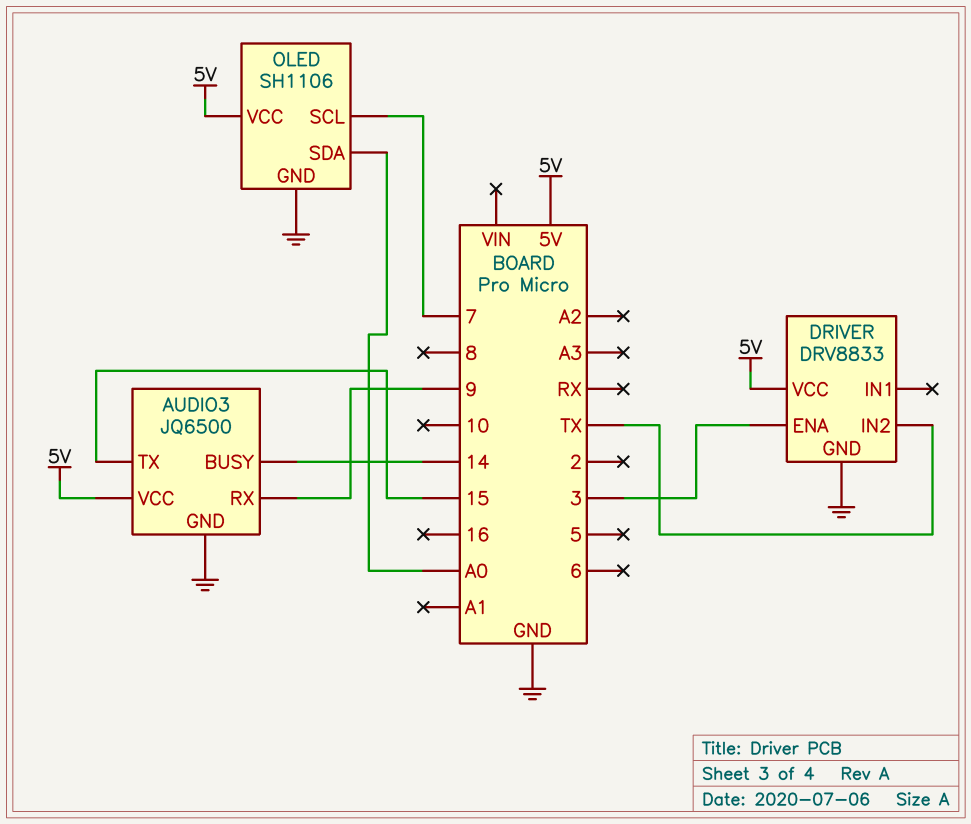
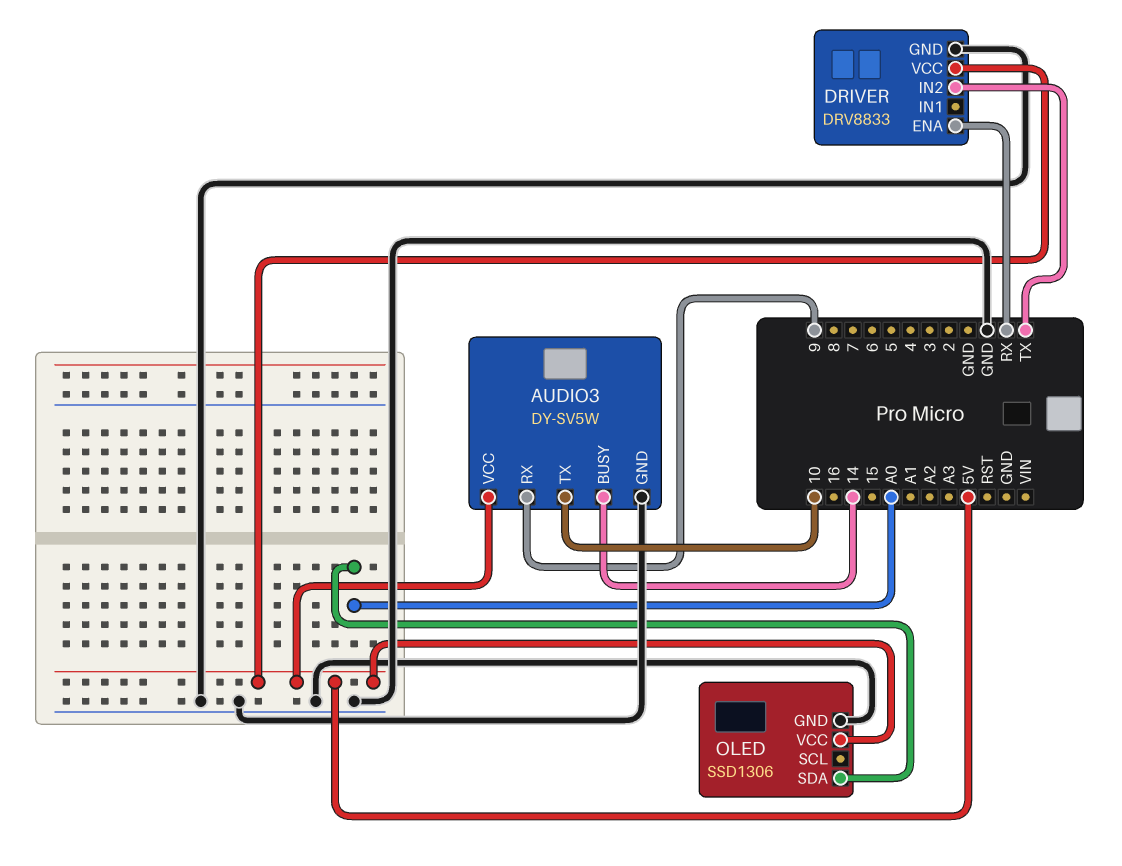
AUDIO3: JQ6500 -> DY-SV5W
AUDIO3 pin TX: 15 -> 10
DRIVER pin ENA: 3 -> RX
OLED: SH1106 -> SSD1306
OLED pin SCL: 7 -> none

